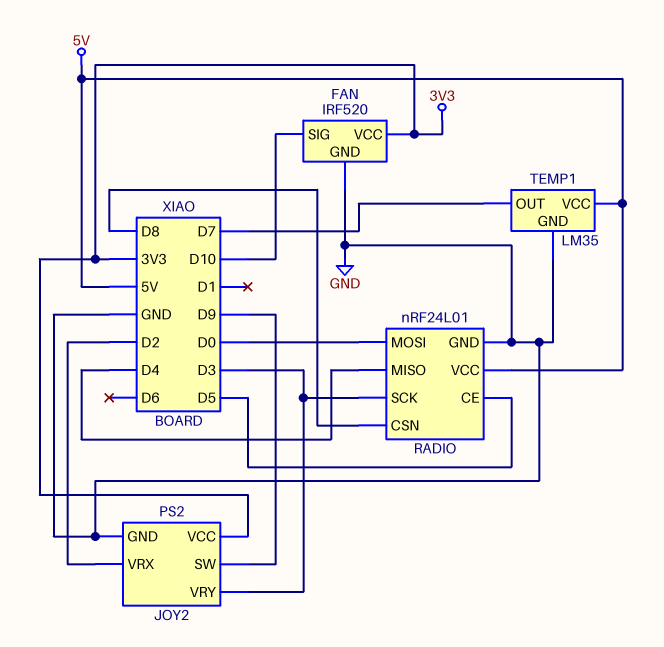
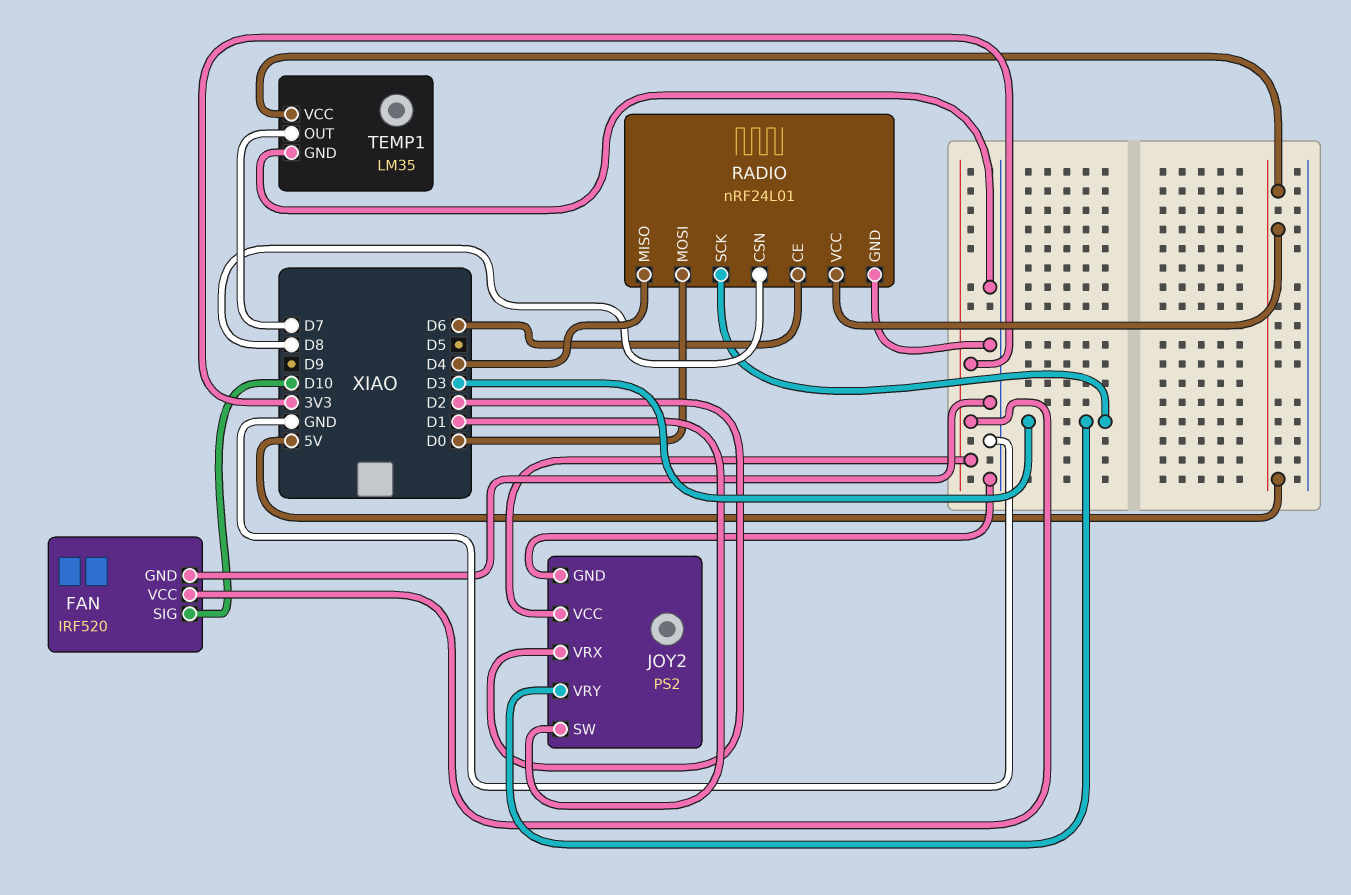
JOY2 pin SW: D9 -> D1
RADIO pin CE: D5 -> D6

